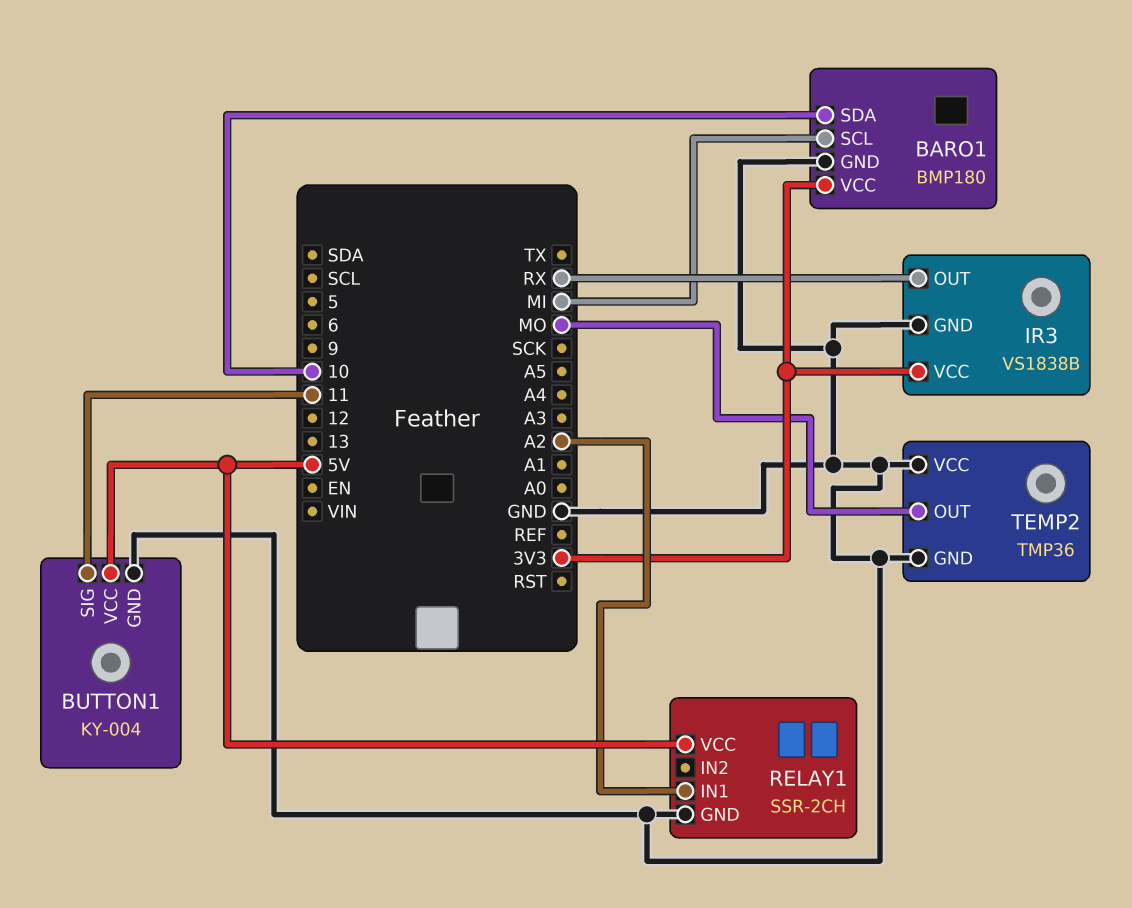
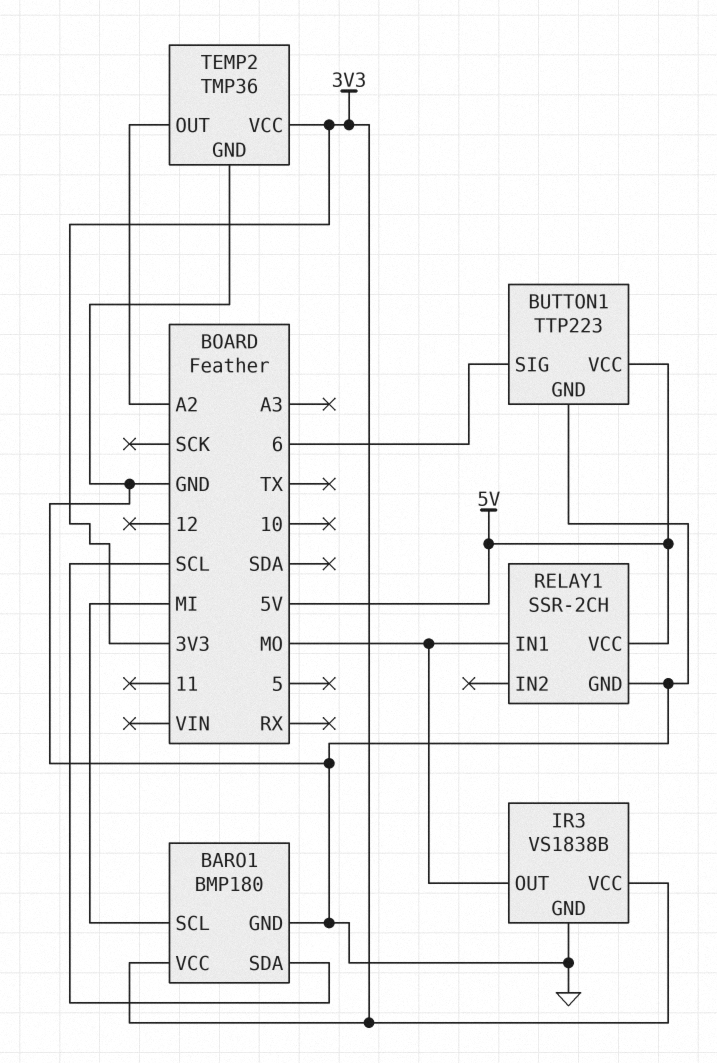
BARO1 pin SDA: 10 -> SCL
BUTTON1: KY-004 -> TTP223
BUTTON1 pin SIG: 11 -> 6
IR3 pin OUT: RX -> MO
RELAY1 pin IN1: A2 -> MO
TEMP2 pin OUT: MO -> A2
TEMP2 pin VCC: GND -> 3V3

